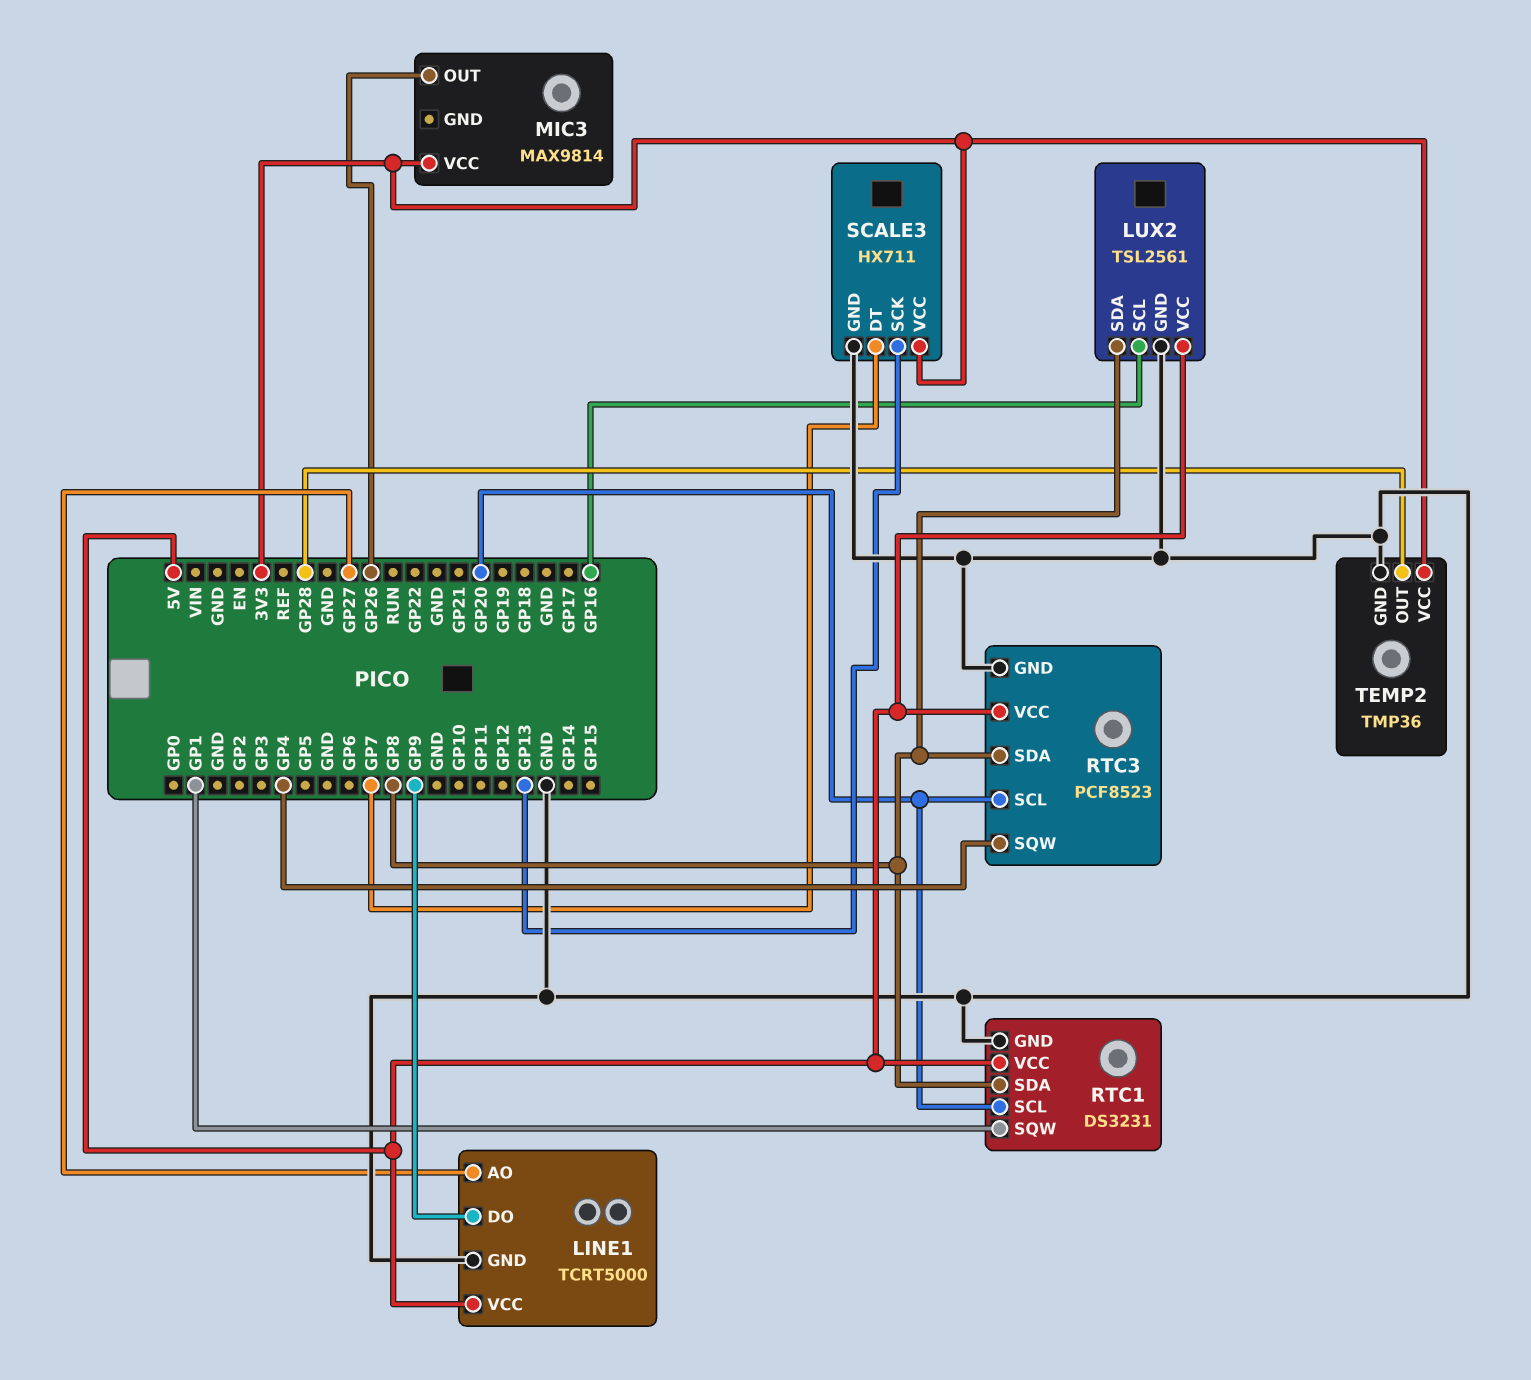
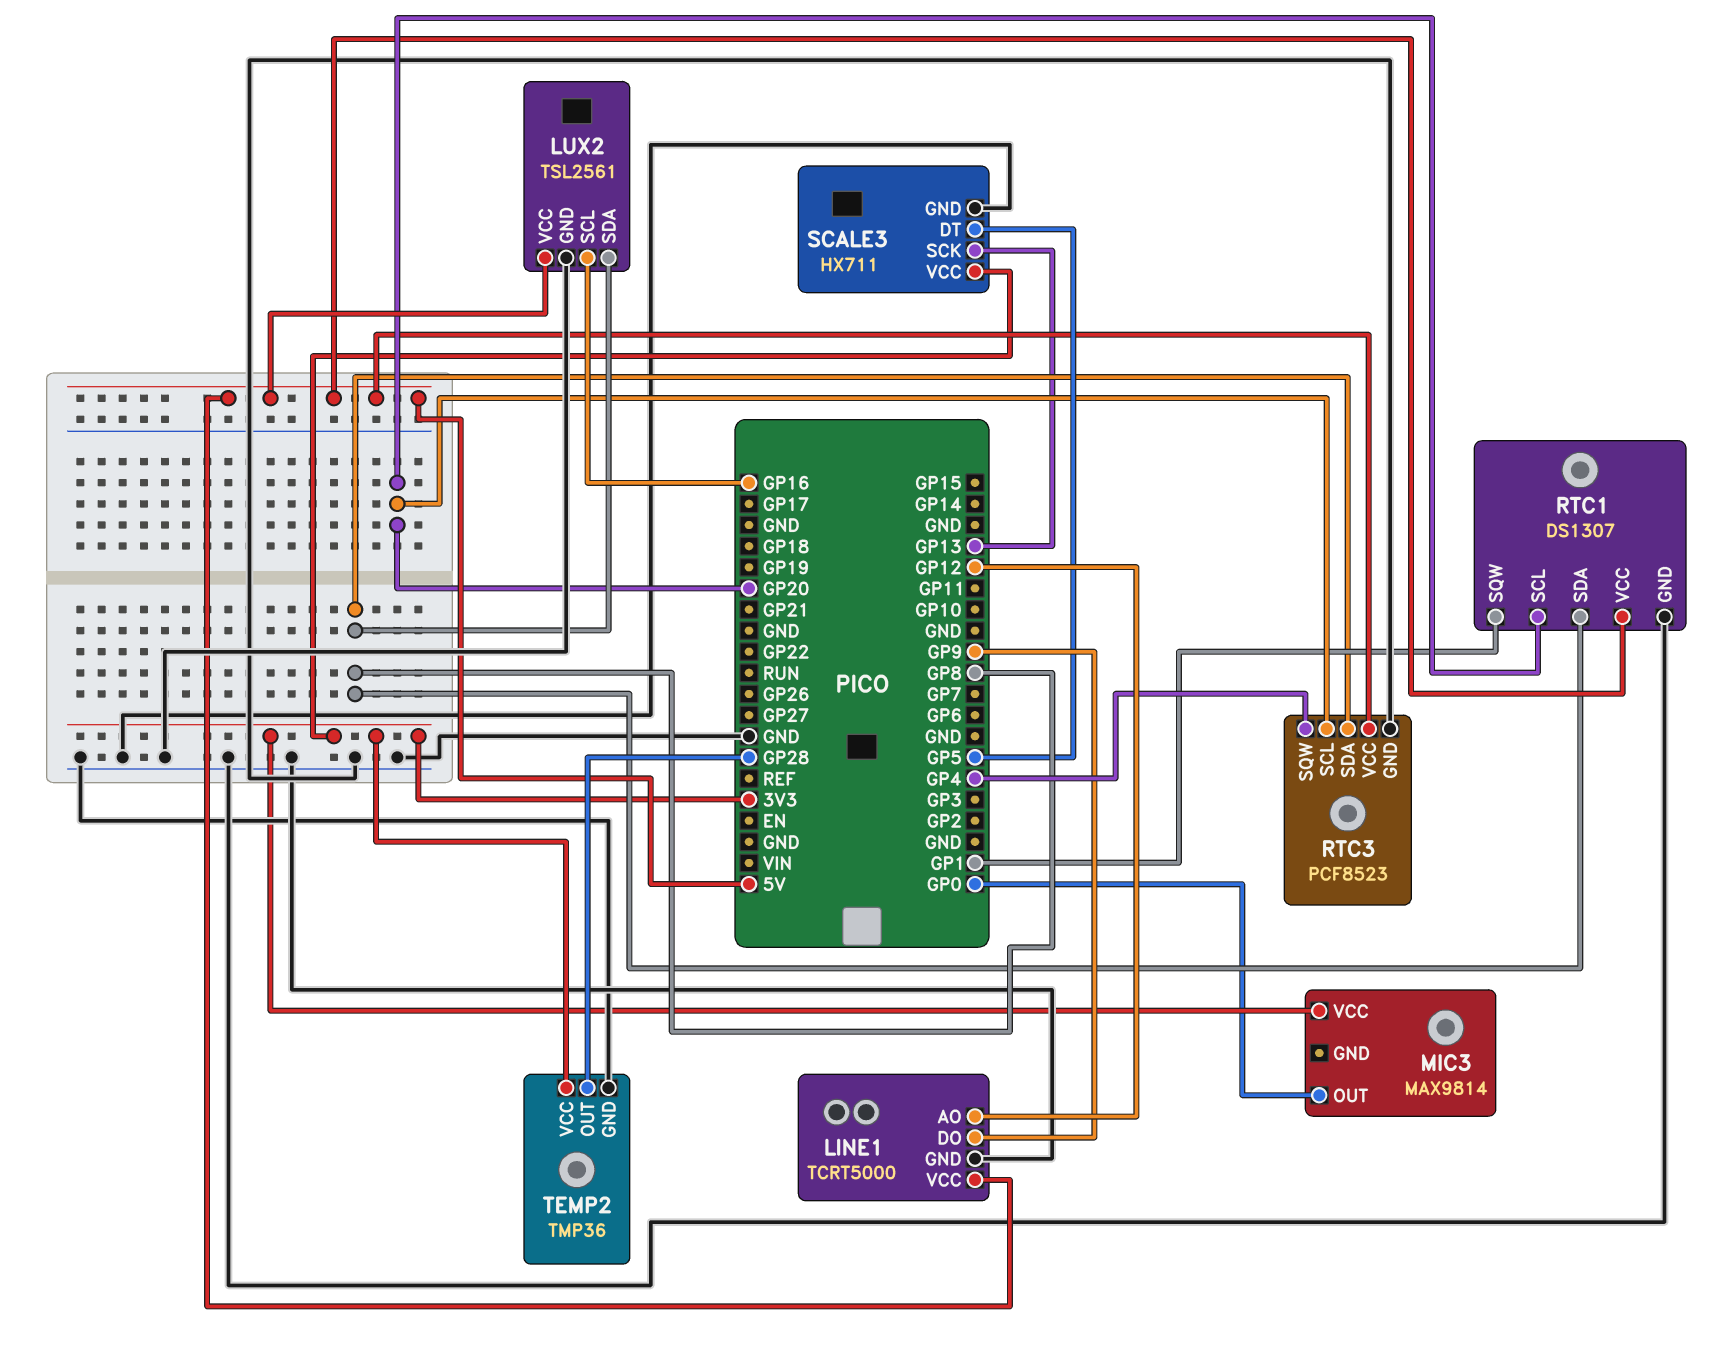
LINE1 pin AO: GP27 -> GP12
MIC3 pin OUT: GP26 -> GP0
RTC1: DS3231 -> DS1307
SCALE3 pin DT: GP7 -> GP5

